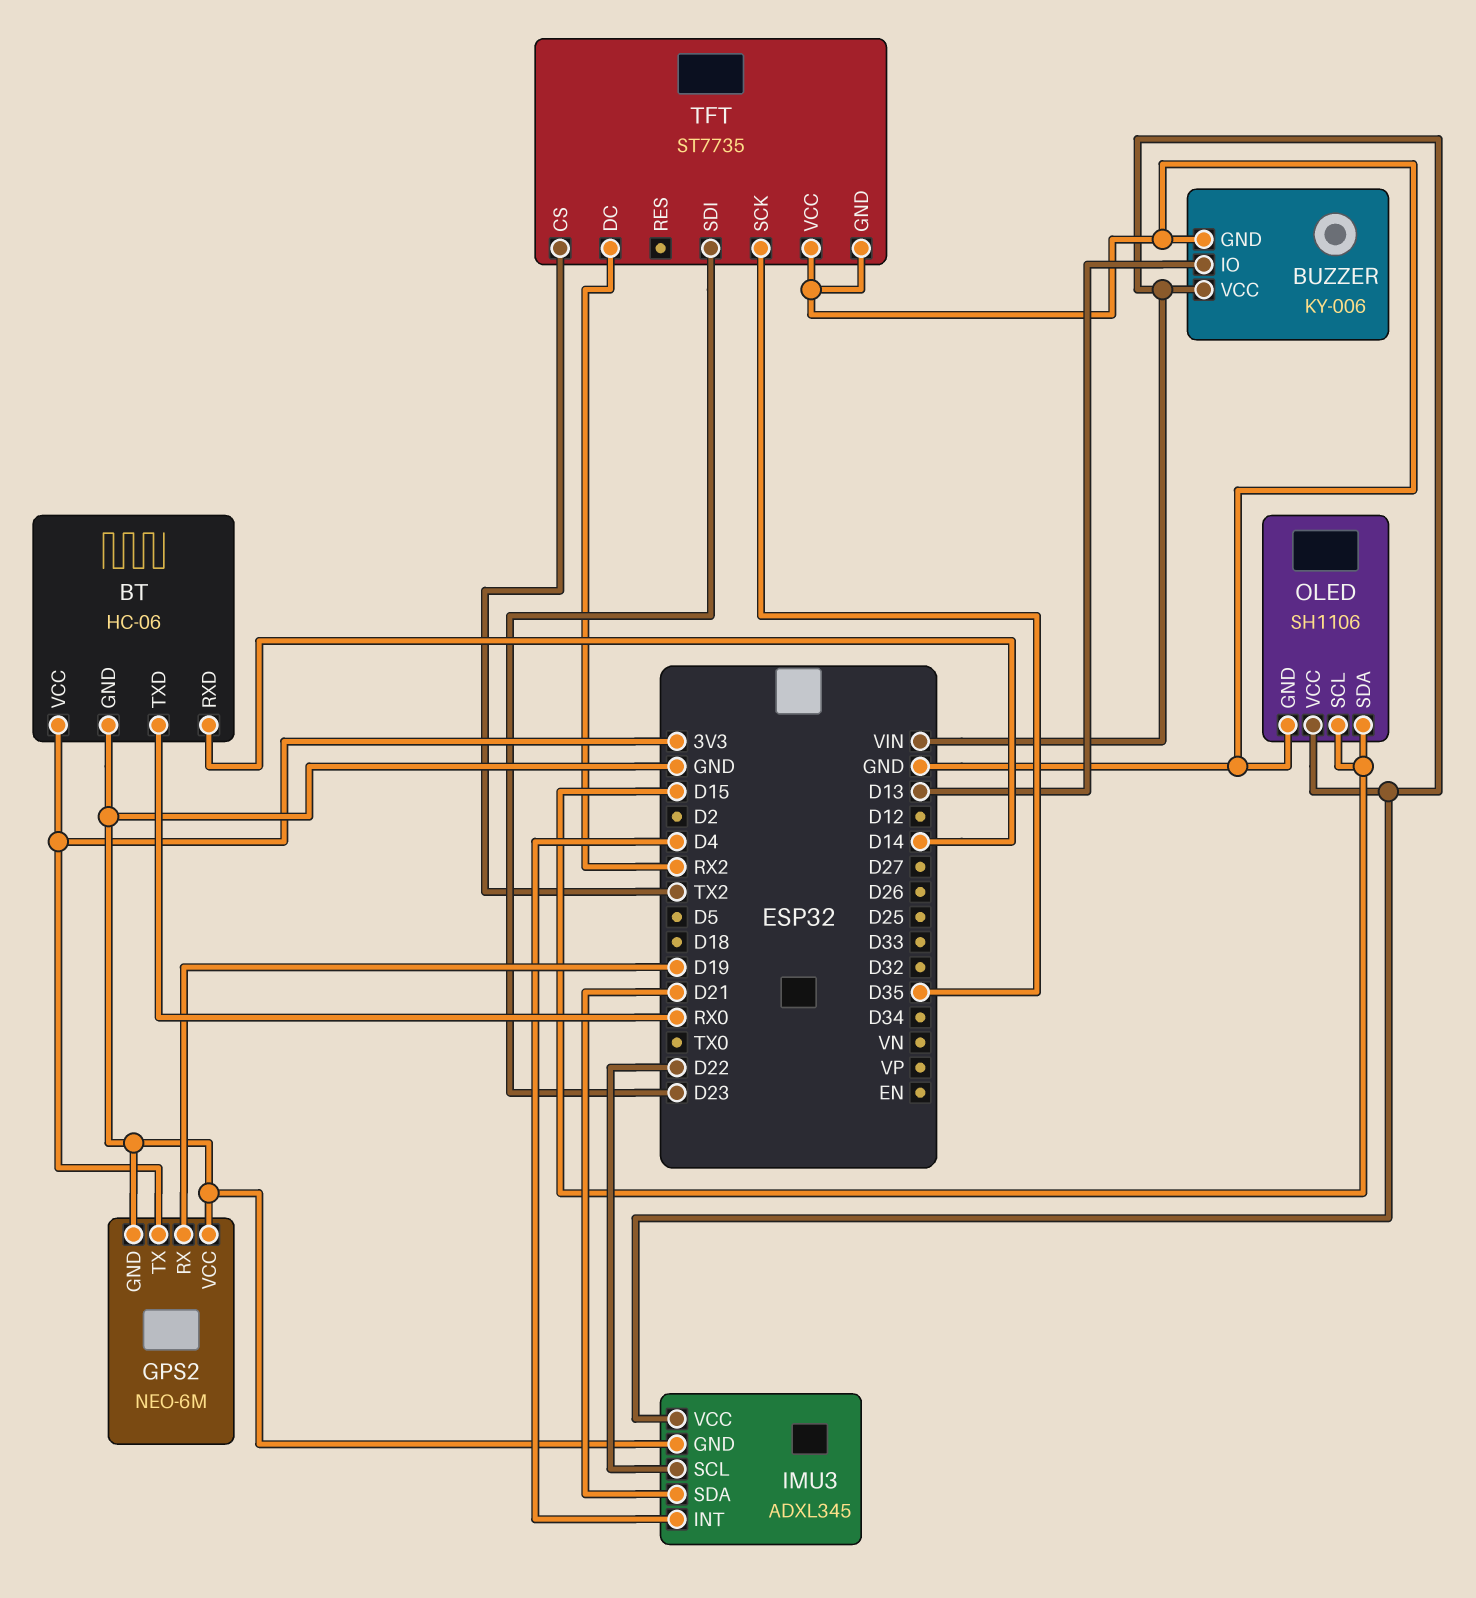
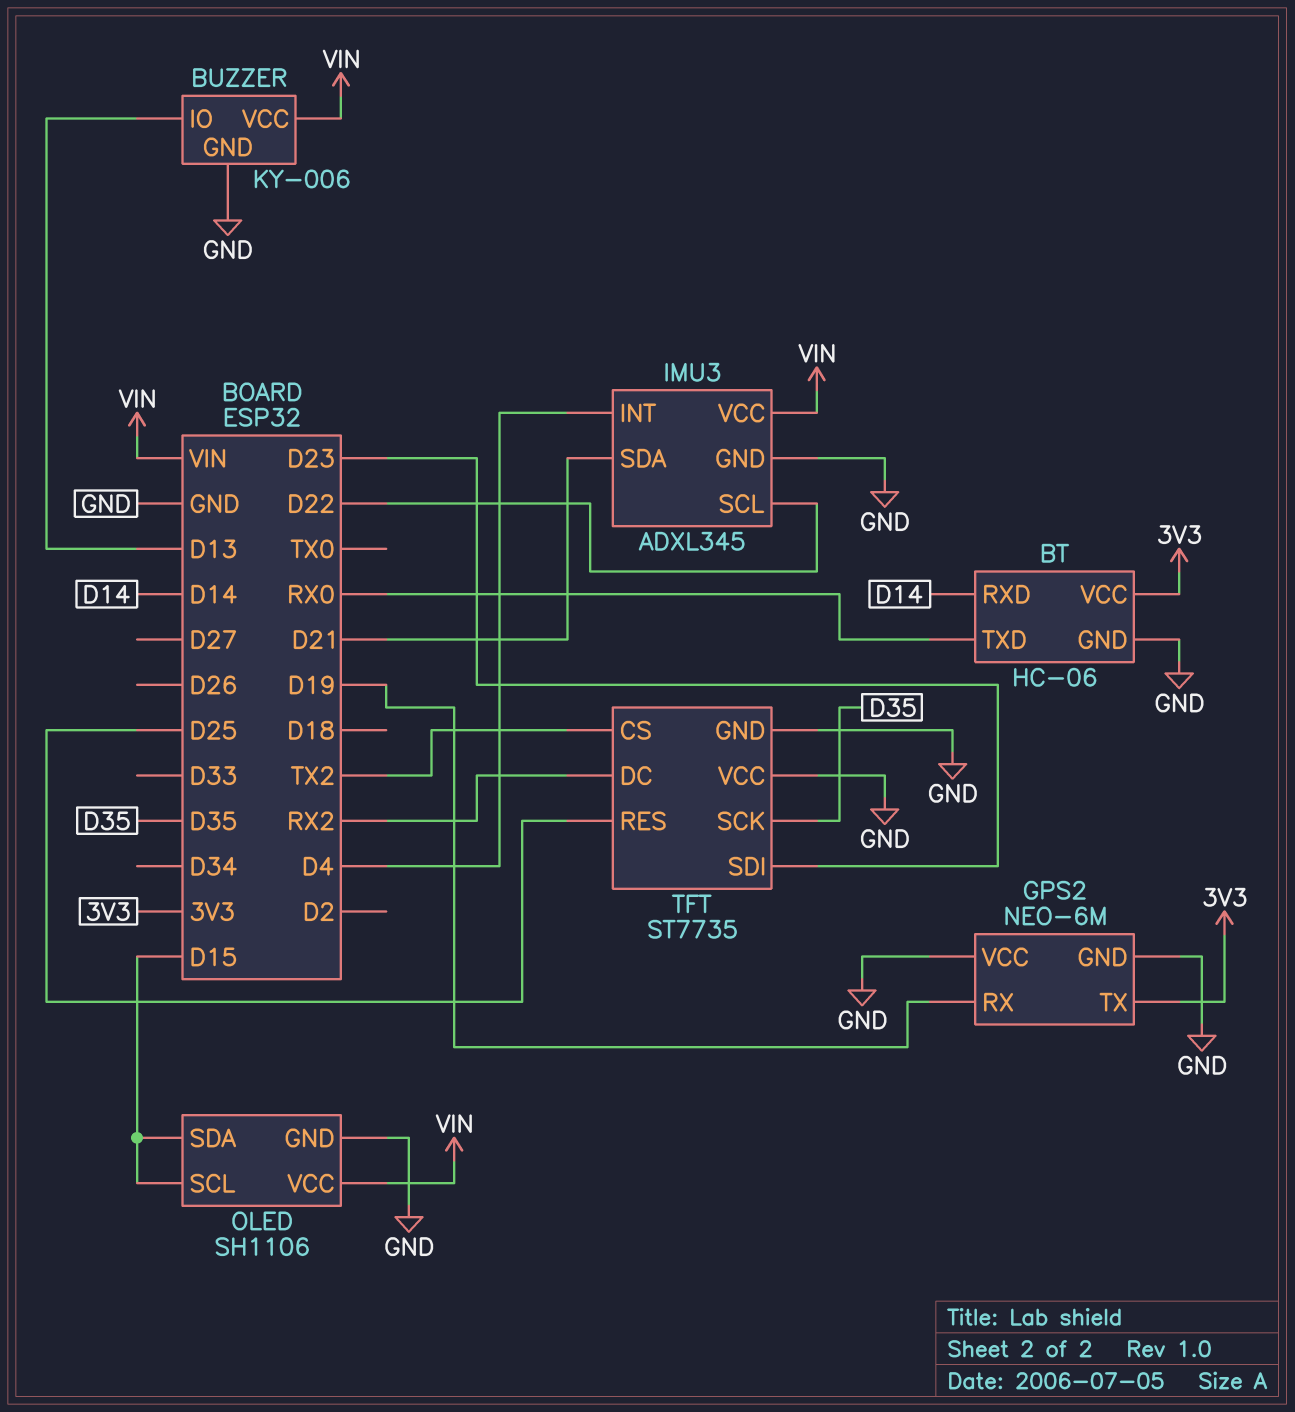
TFT pin RES: none -> D25

